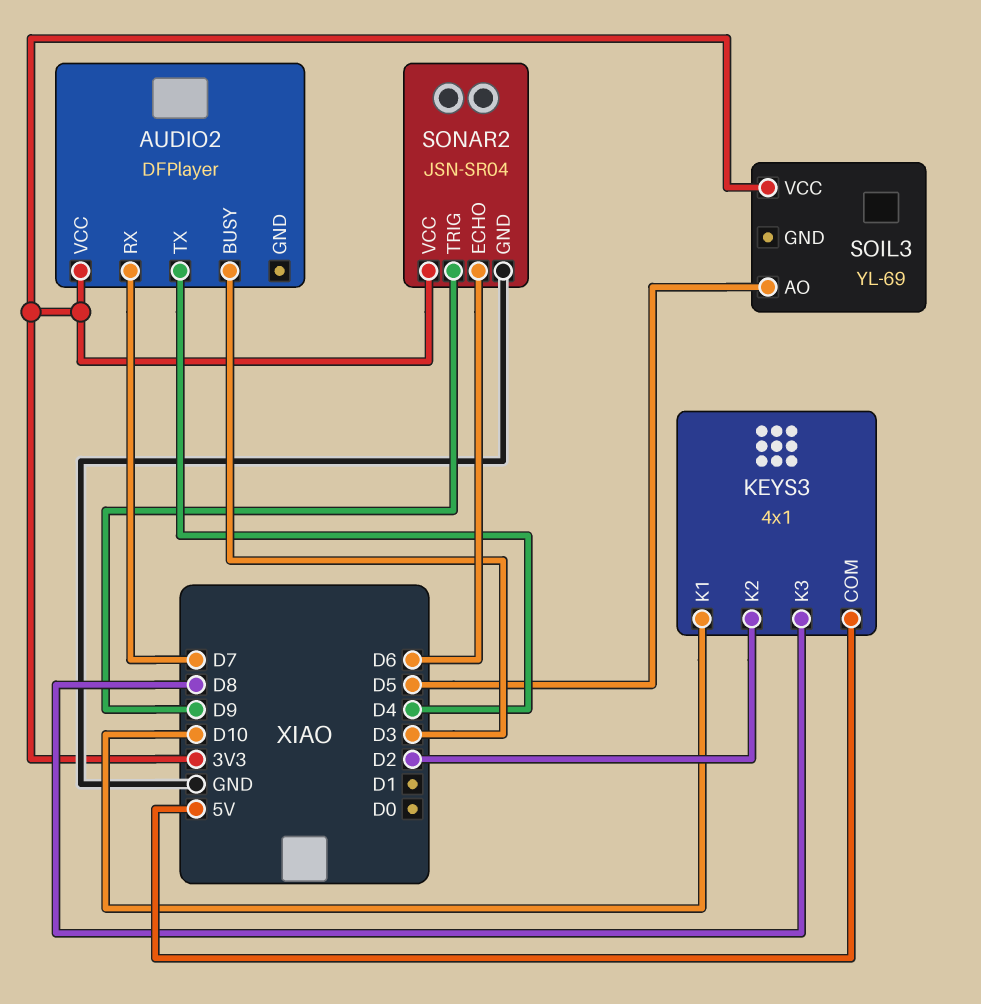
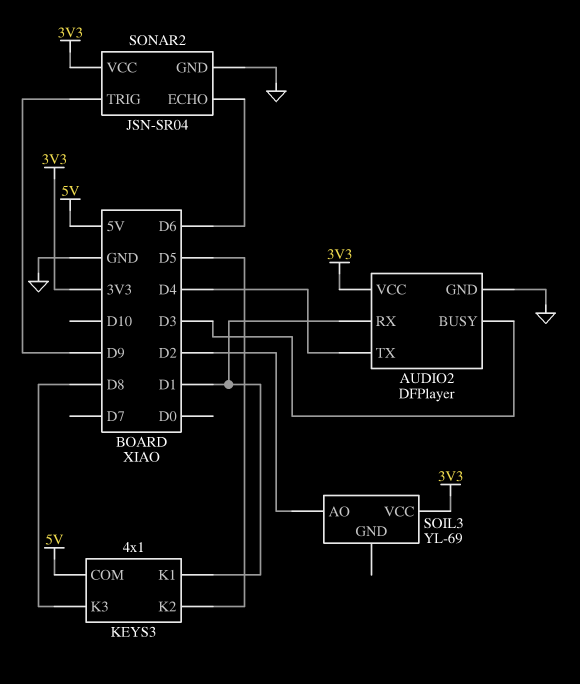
AUDIO2 pin GND: none -> GND
AUDIO2 pin RX: D7 -> D1
KEYS3 pin K1: D10 -> D1
KEYS3 pin K2: D2 -> D5
SOIL3 pin AO: D5 -> D2

